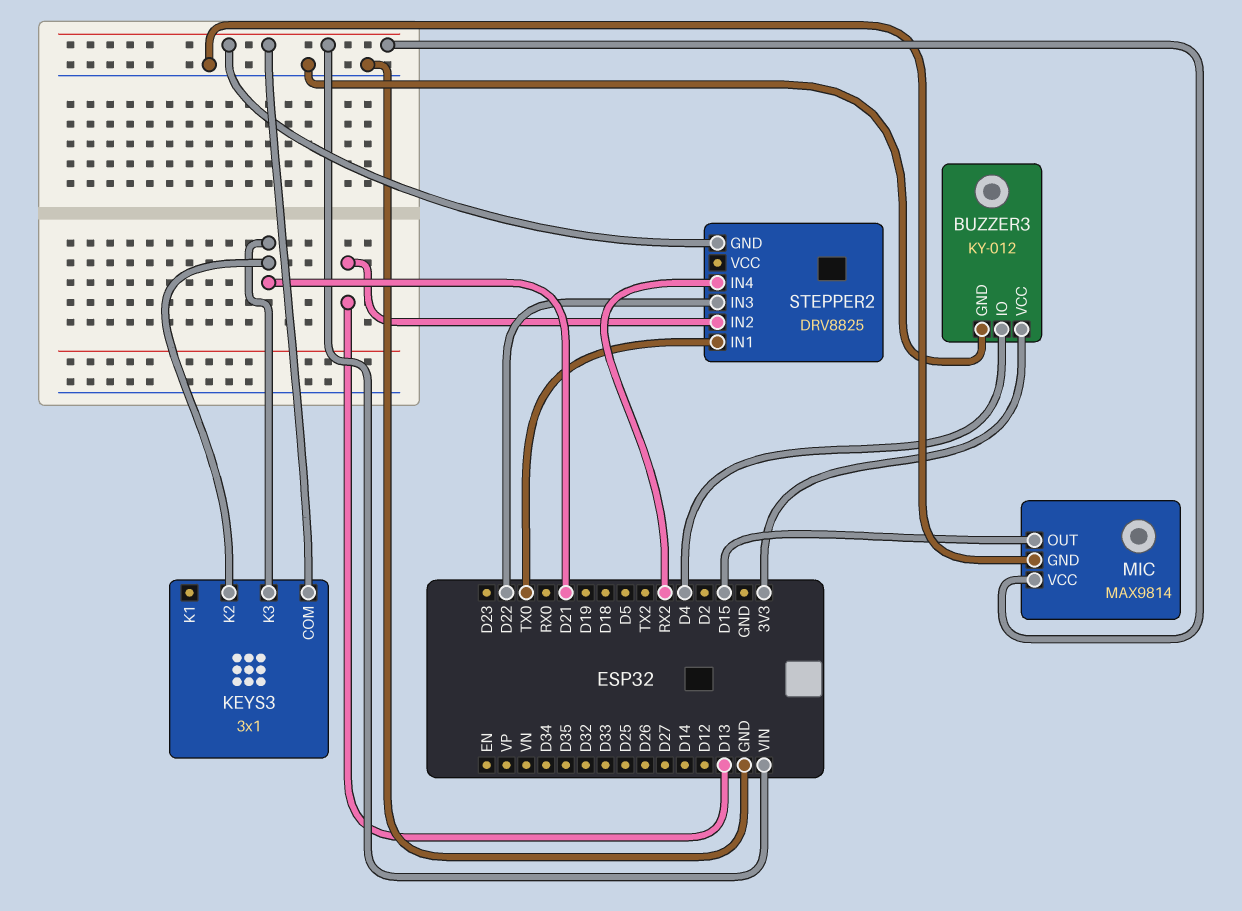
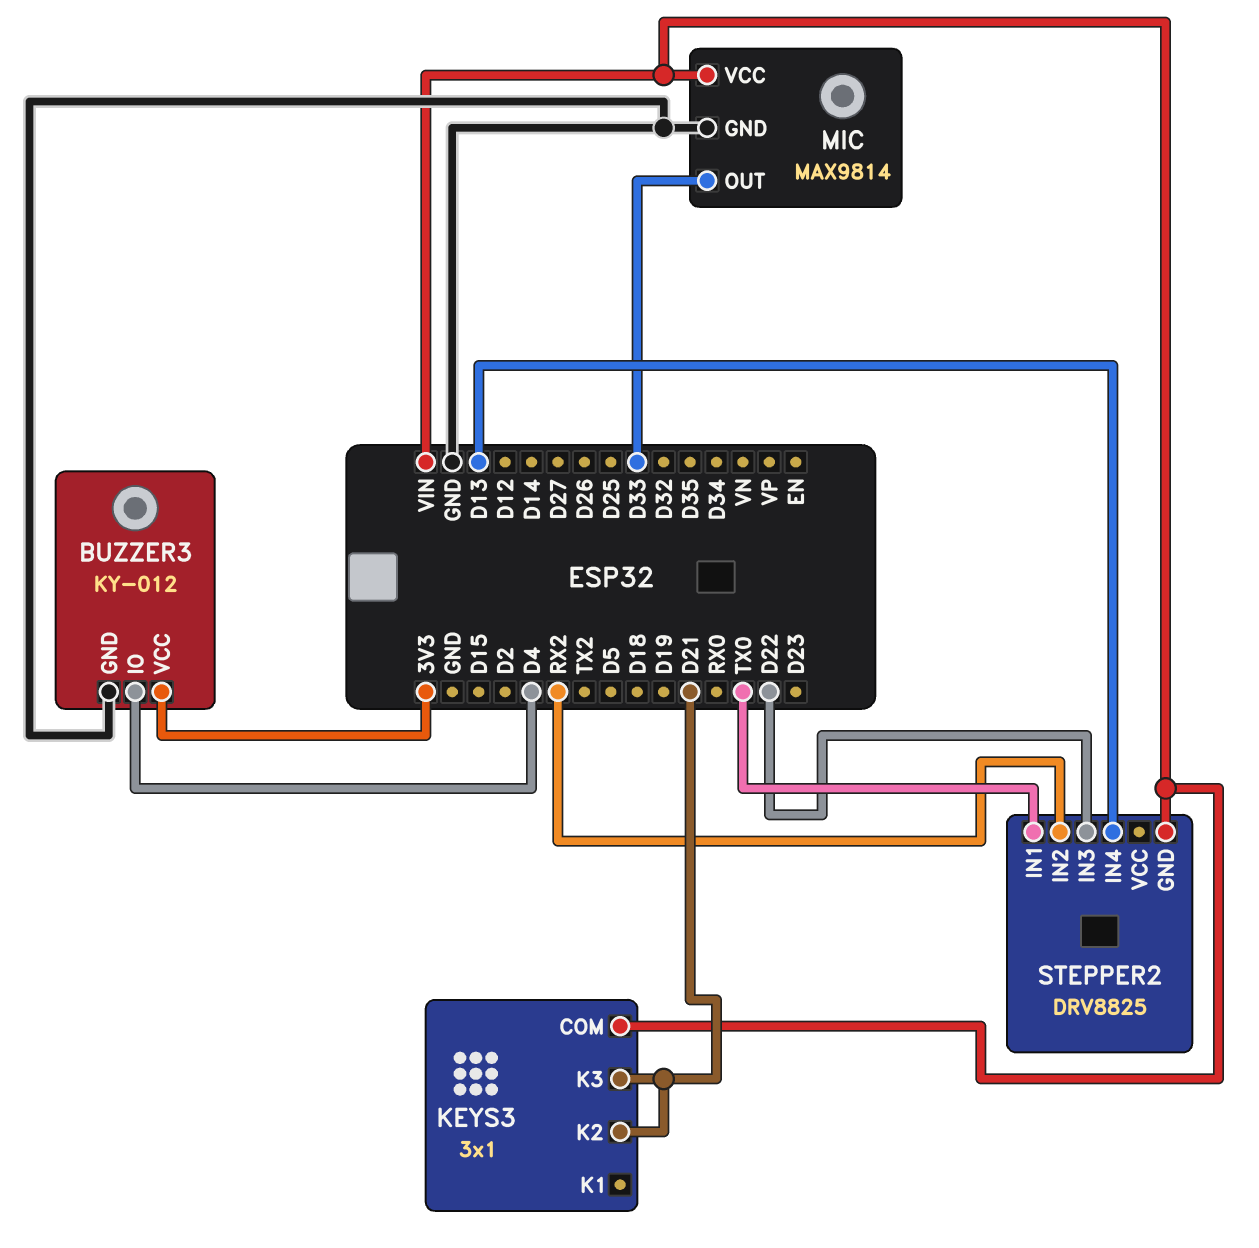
MIC pin OUT: D15 -> D33
STEPPER2 pin IN2: D13 -> RX2
STEPPER2 pin IN4: RX2 -> D13

